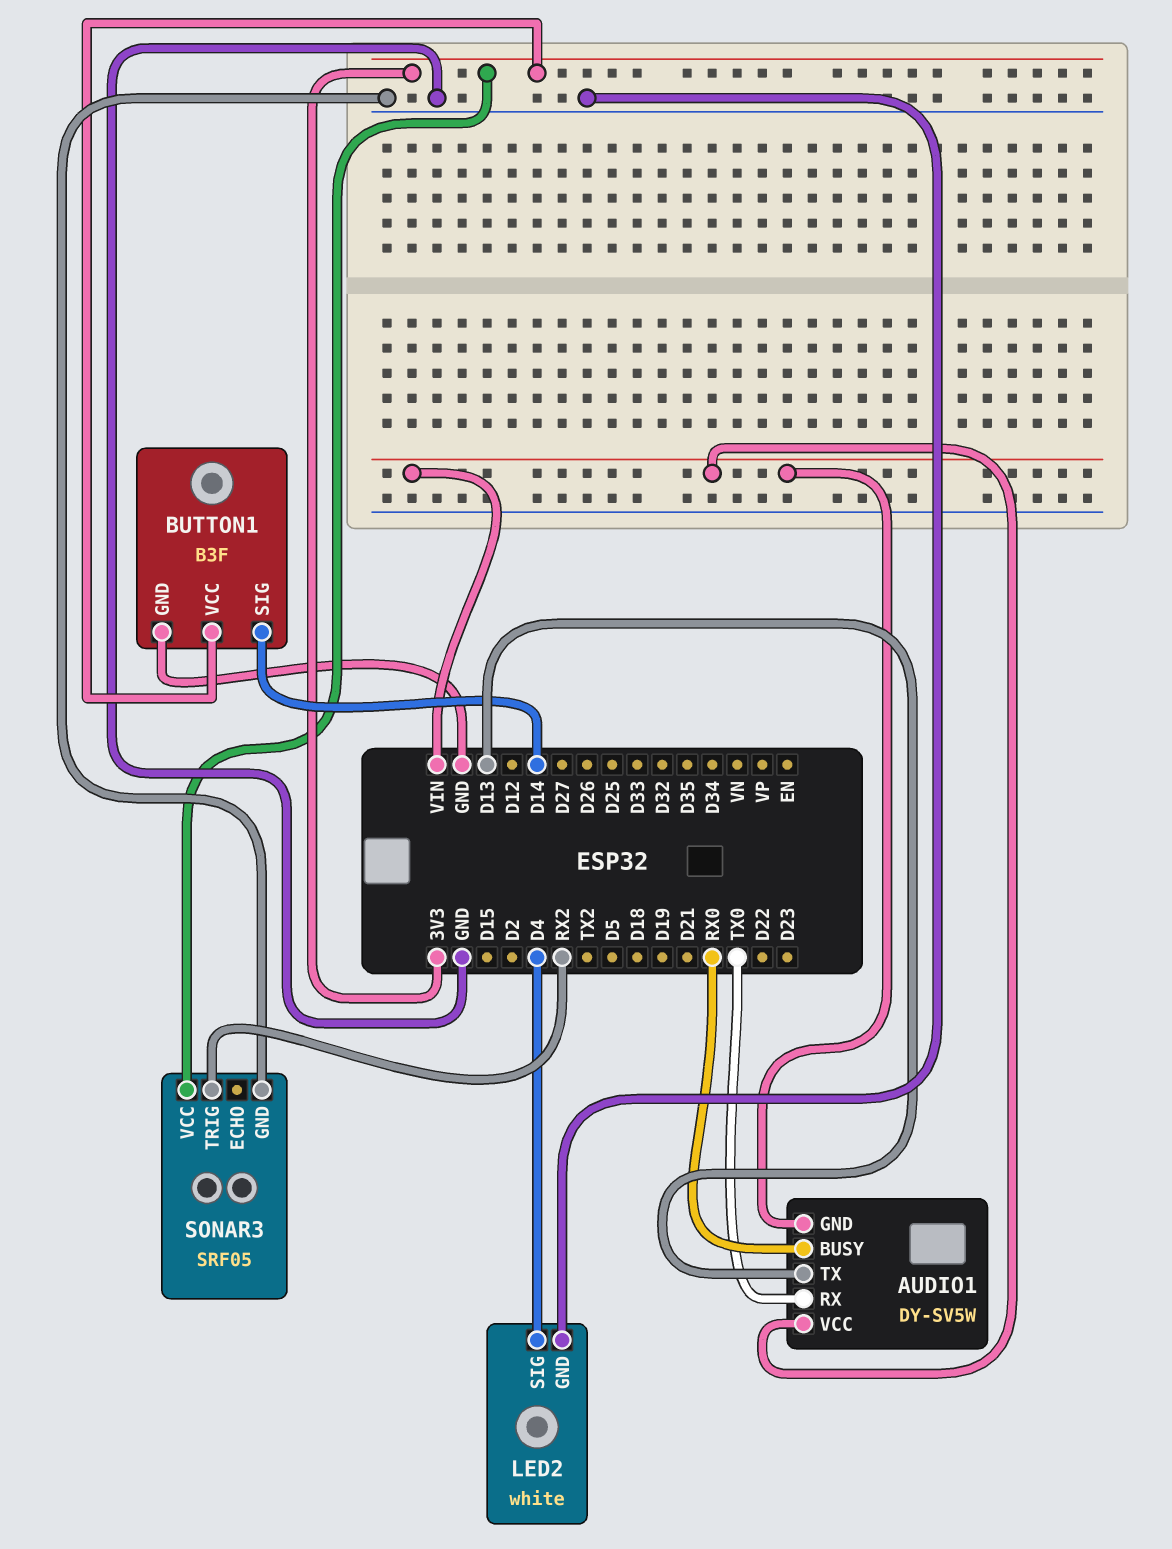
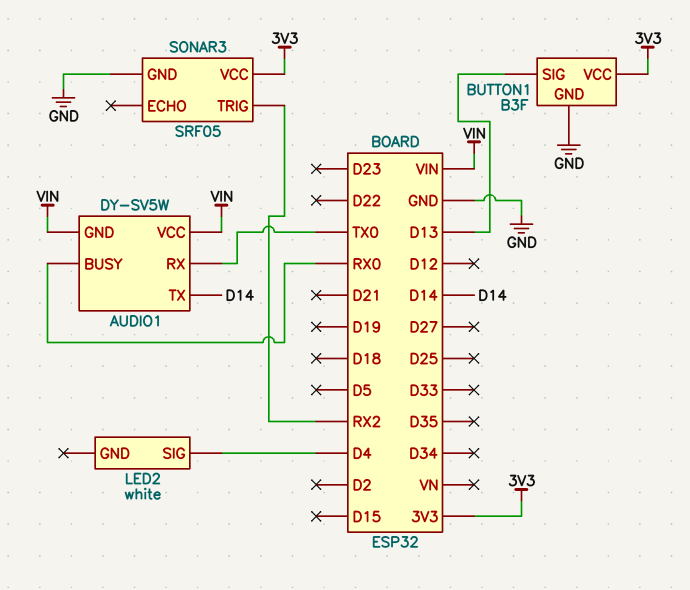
AUDIO1 pin TX: D13 -> D14
BUTTON1 pin SIG: D14 -> D13
LED2 pin GND: GND -> none

